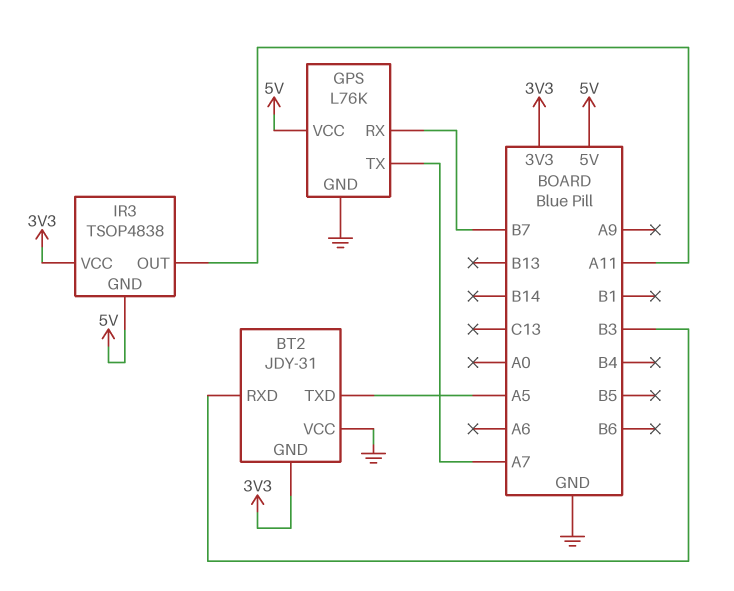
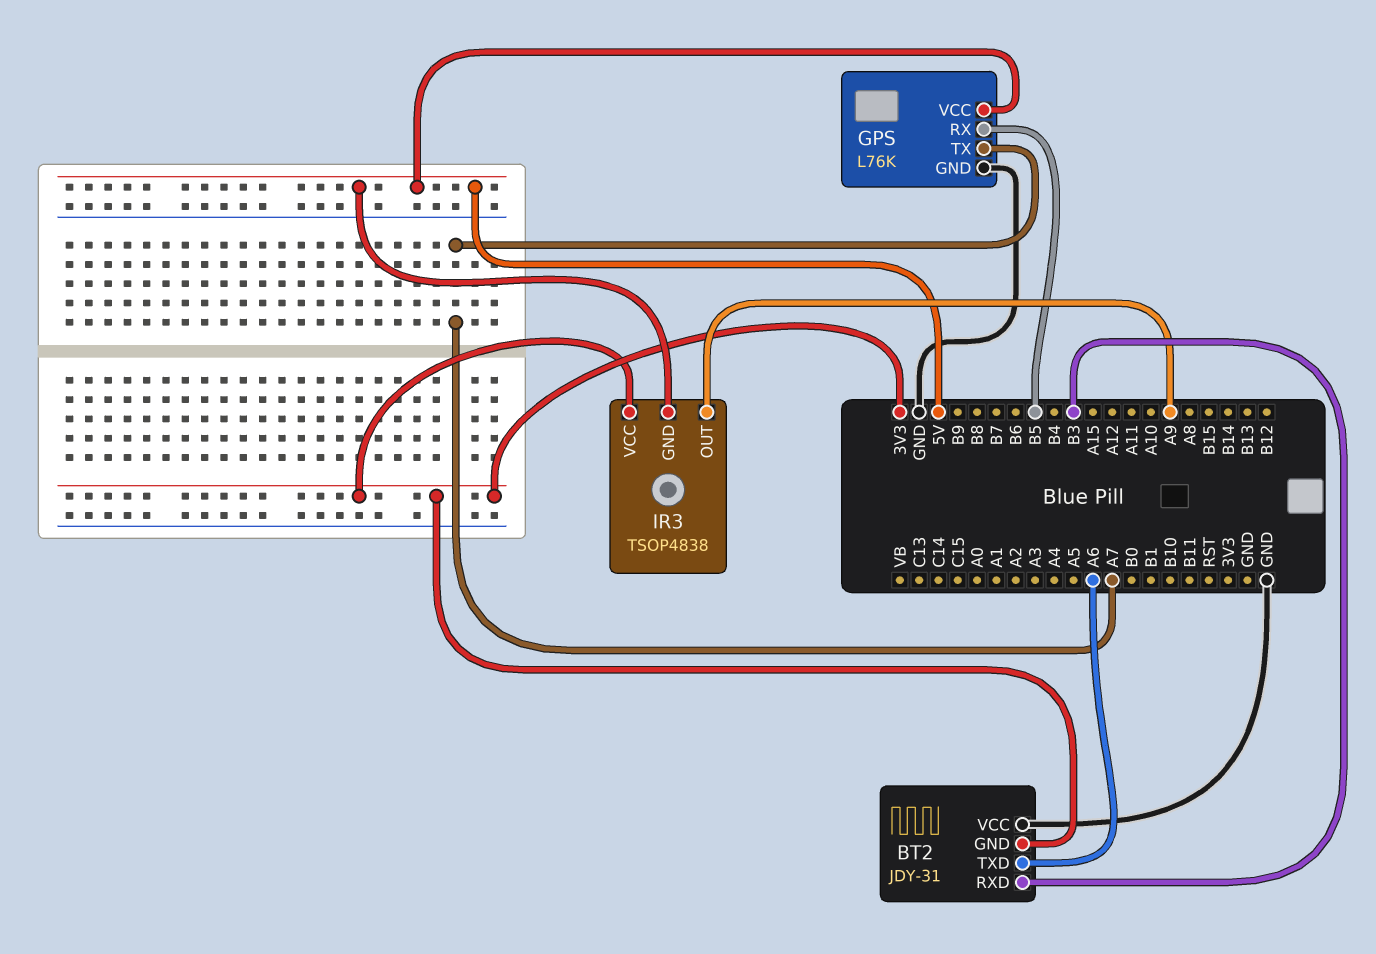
BT2 pin TXD: A5 -> A6
GPS pin RX: B7 -> B5
IR3 pin OUT: A11 -> A9

